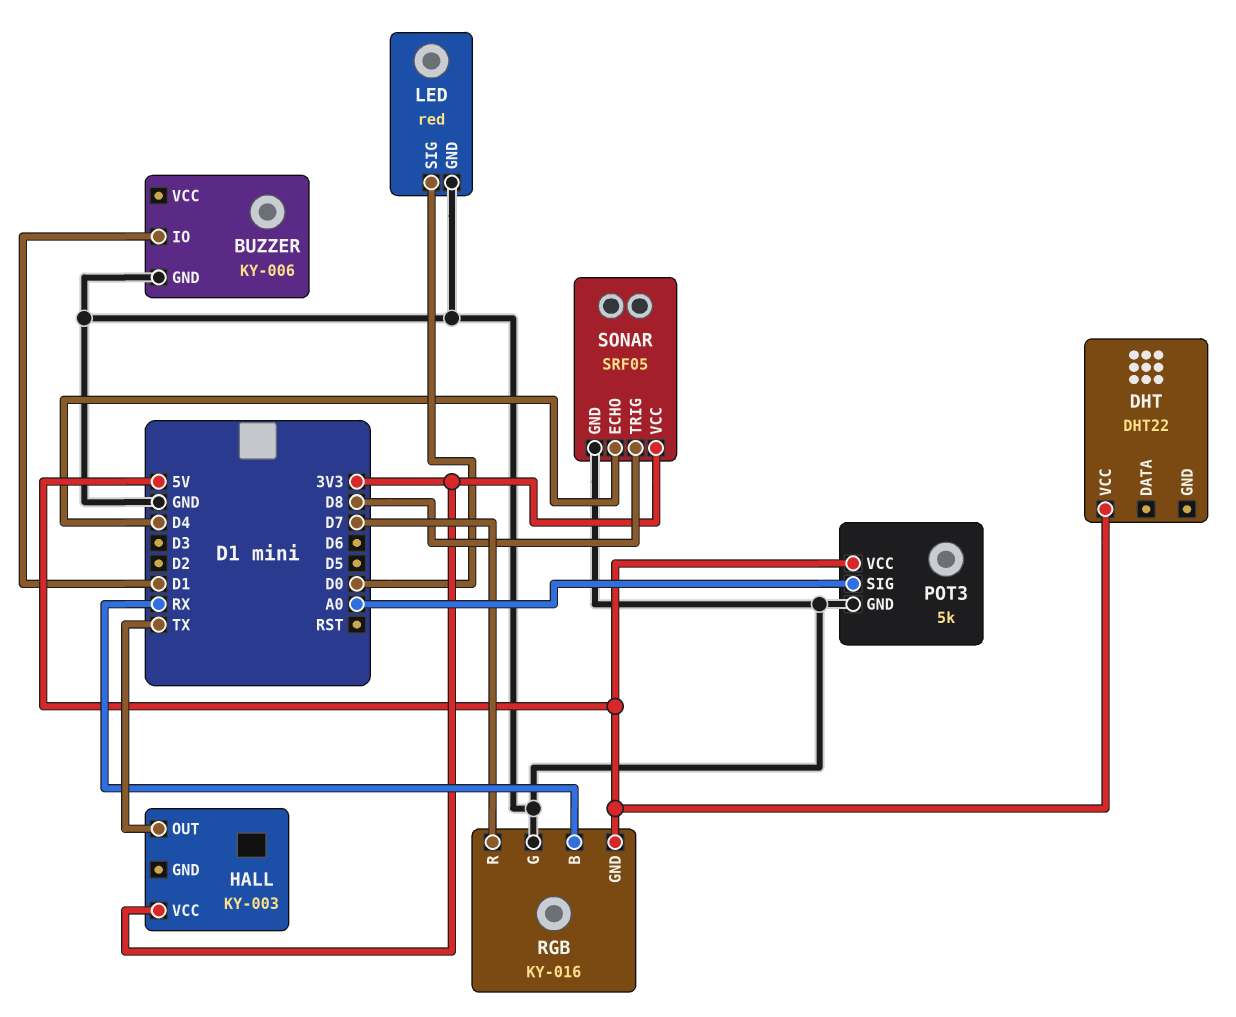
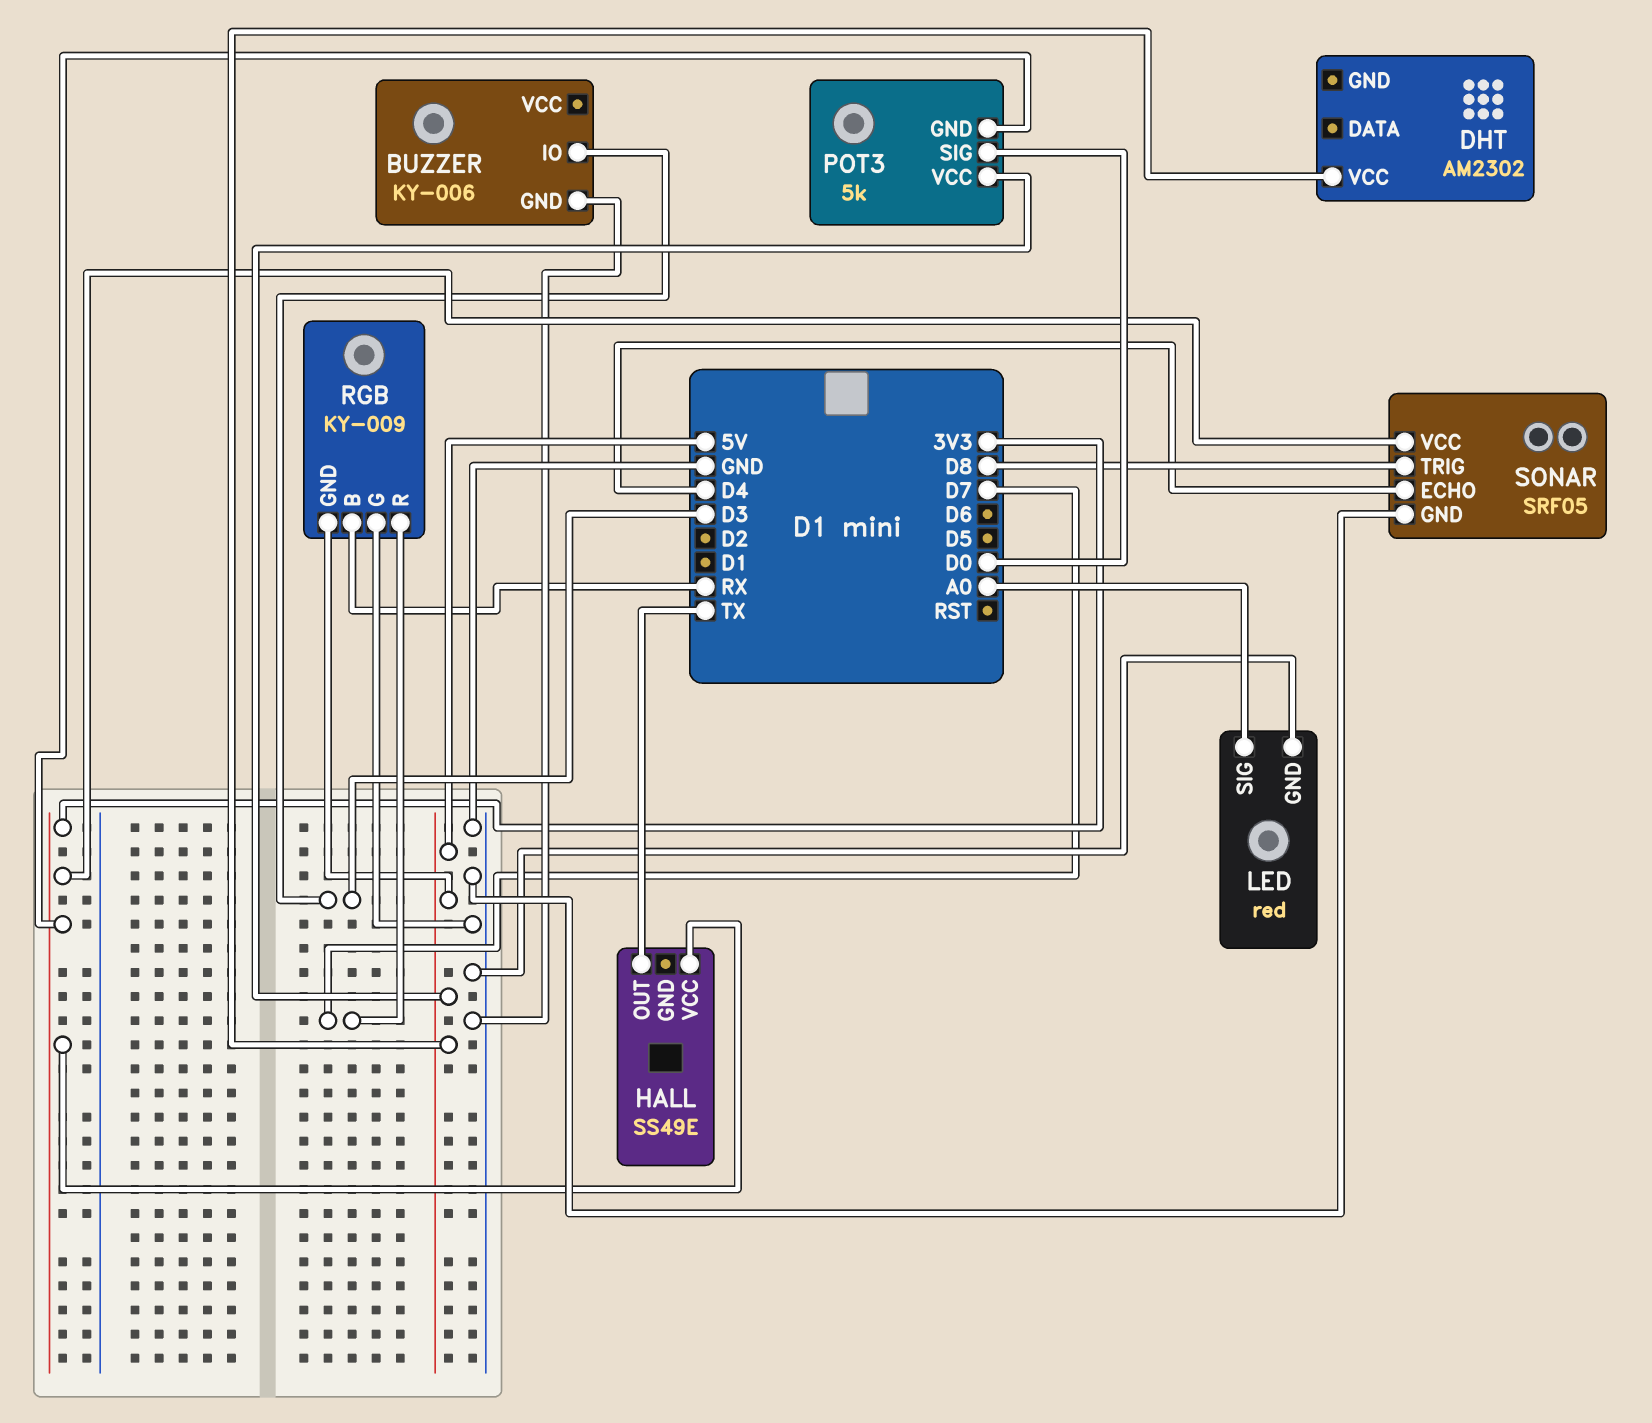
BUZZER pin IO: D1 -> D3
DHT: DHT22 -> AM2302
HALL: KY-003 -> SS49E
LED pin SIG: D0 -> A0
POT3 pin GND: GND -> 3V3
POT3 pin SIG: A0 -> D0
RGB: KY-016 -> KY-009

